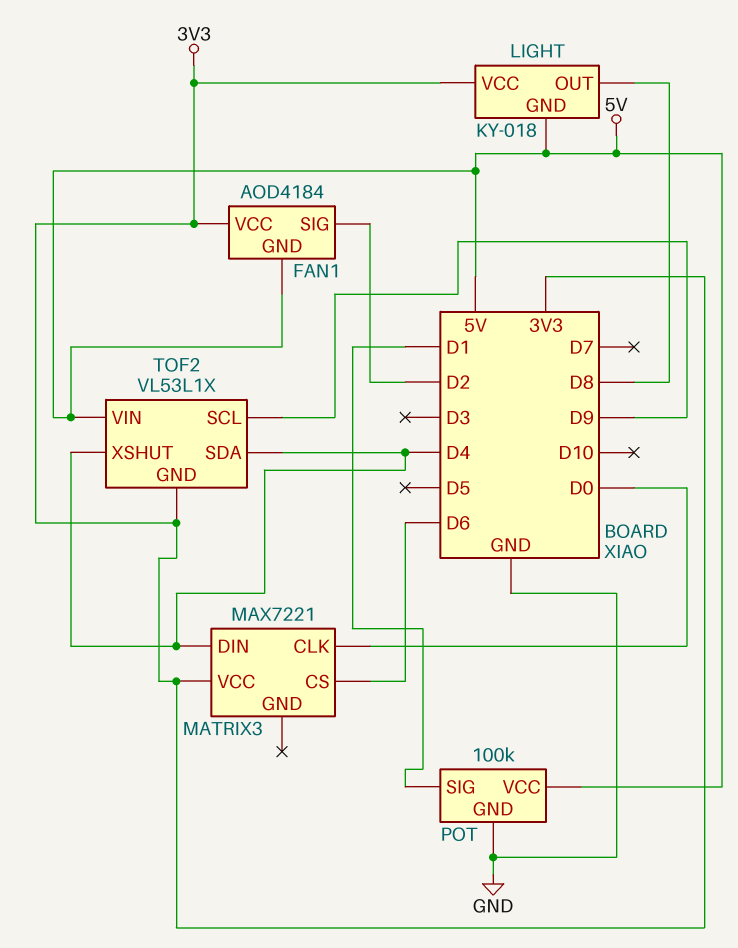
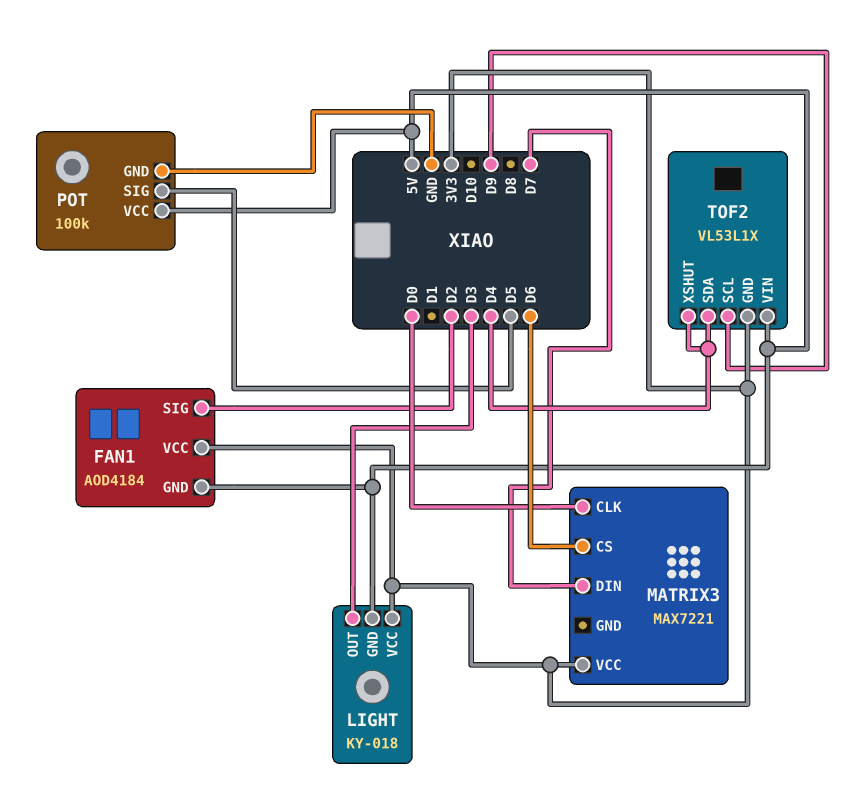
LIGHT pin OUT: D8 -> D3
MATRIX3 pin DIN: D4 -> D7
POT pin SIG: D1 -> D5

